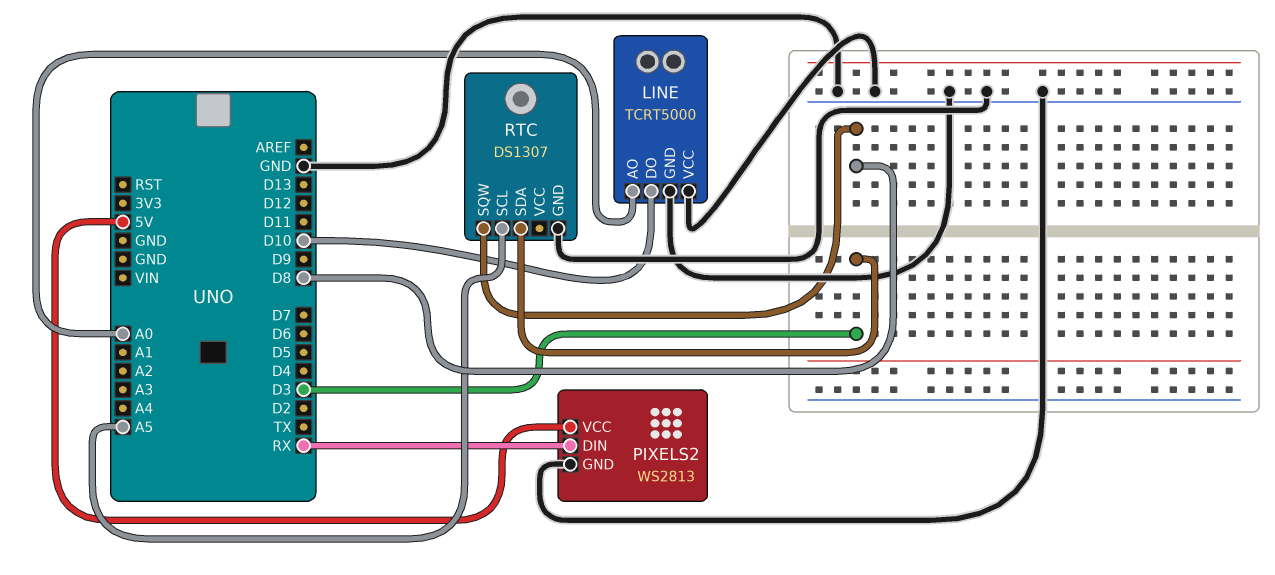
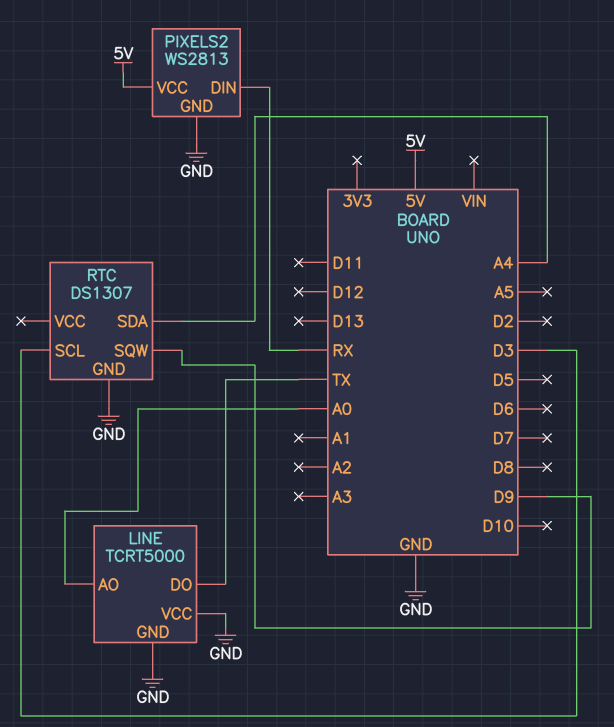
LINE pin DO: D10 -> TX
RTC pin SCL: A5 -> D3
RTC pin SDA: D3 -> A4
RTC pin SQW: D8 -> D9

